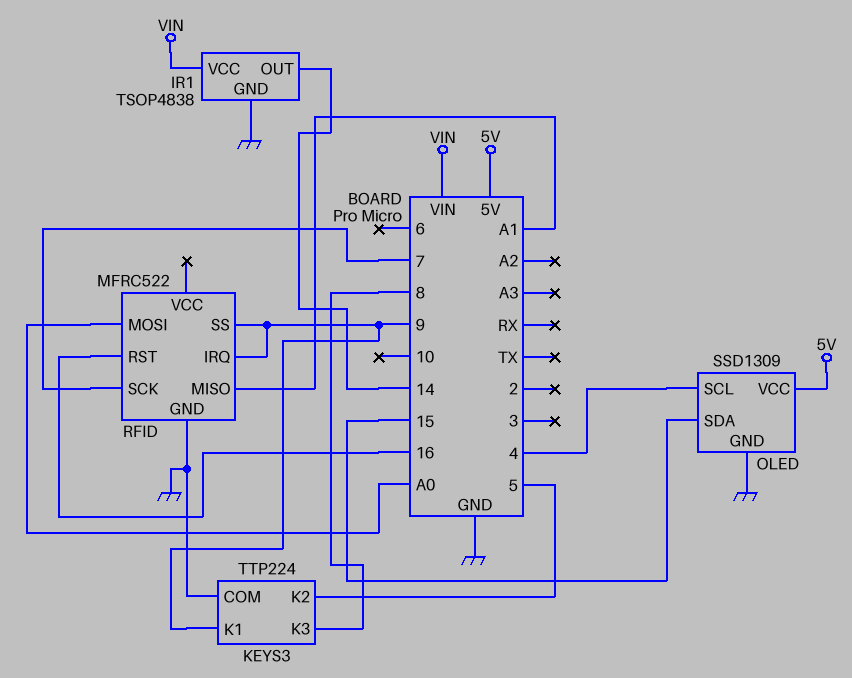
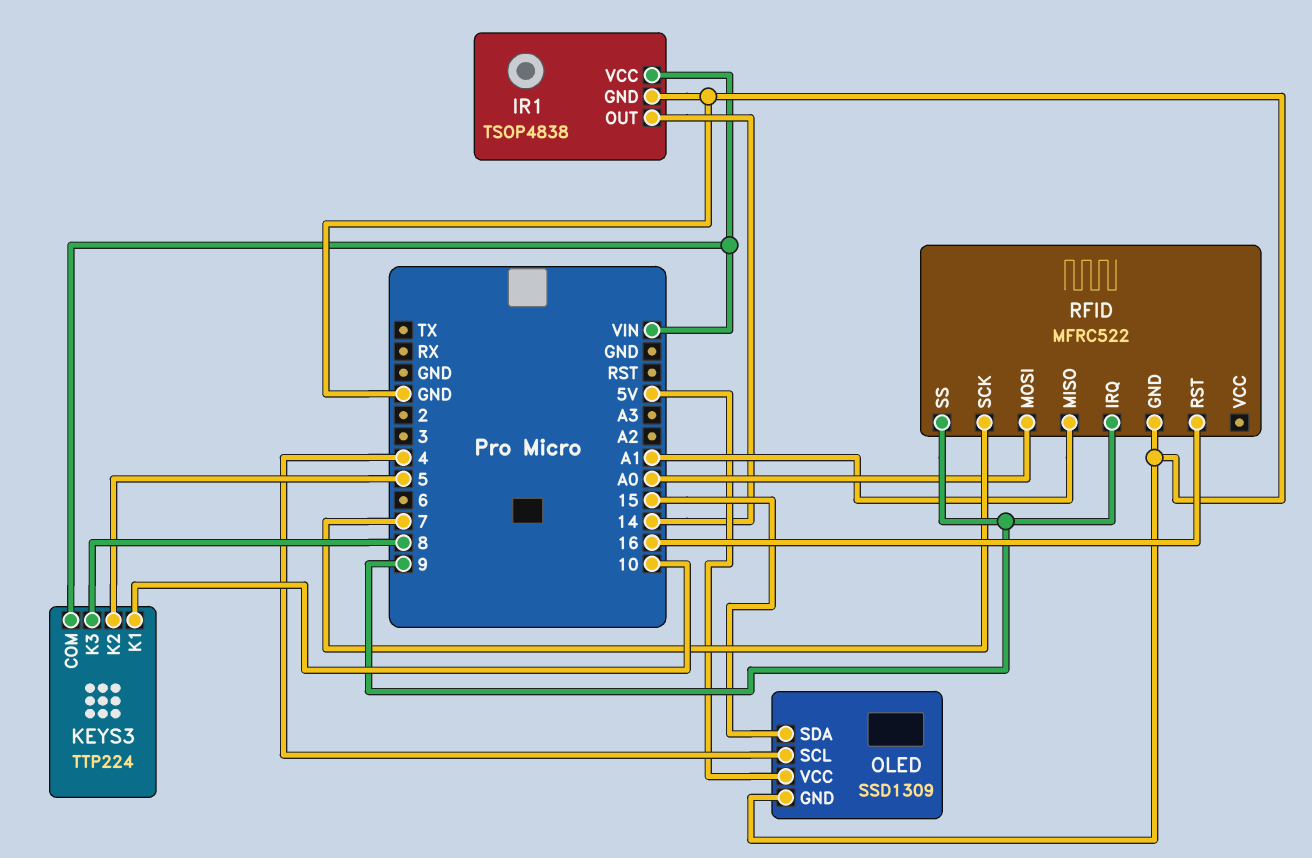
KEYS3 pin COM: GND -> VIN
KEYS3 pin K1: 9 -> 10

